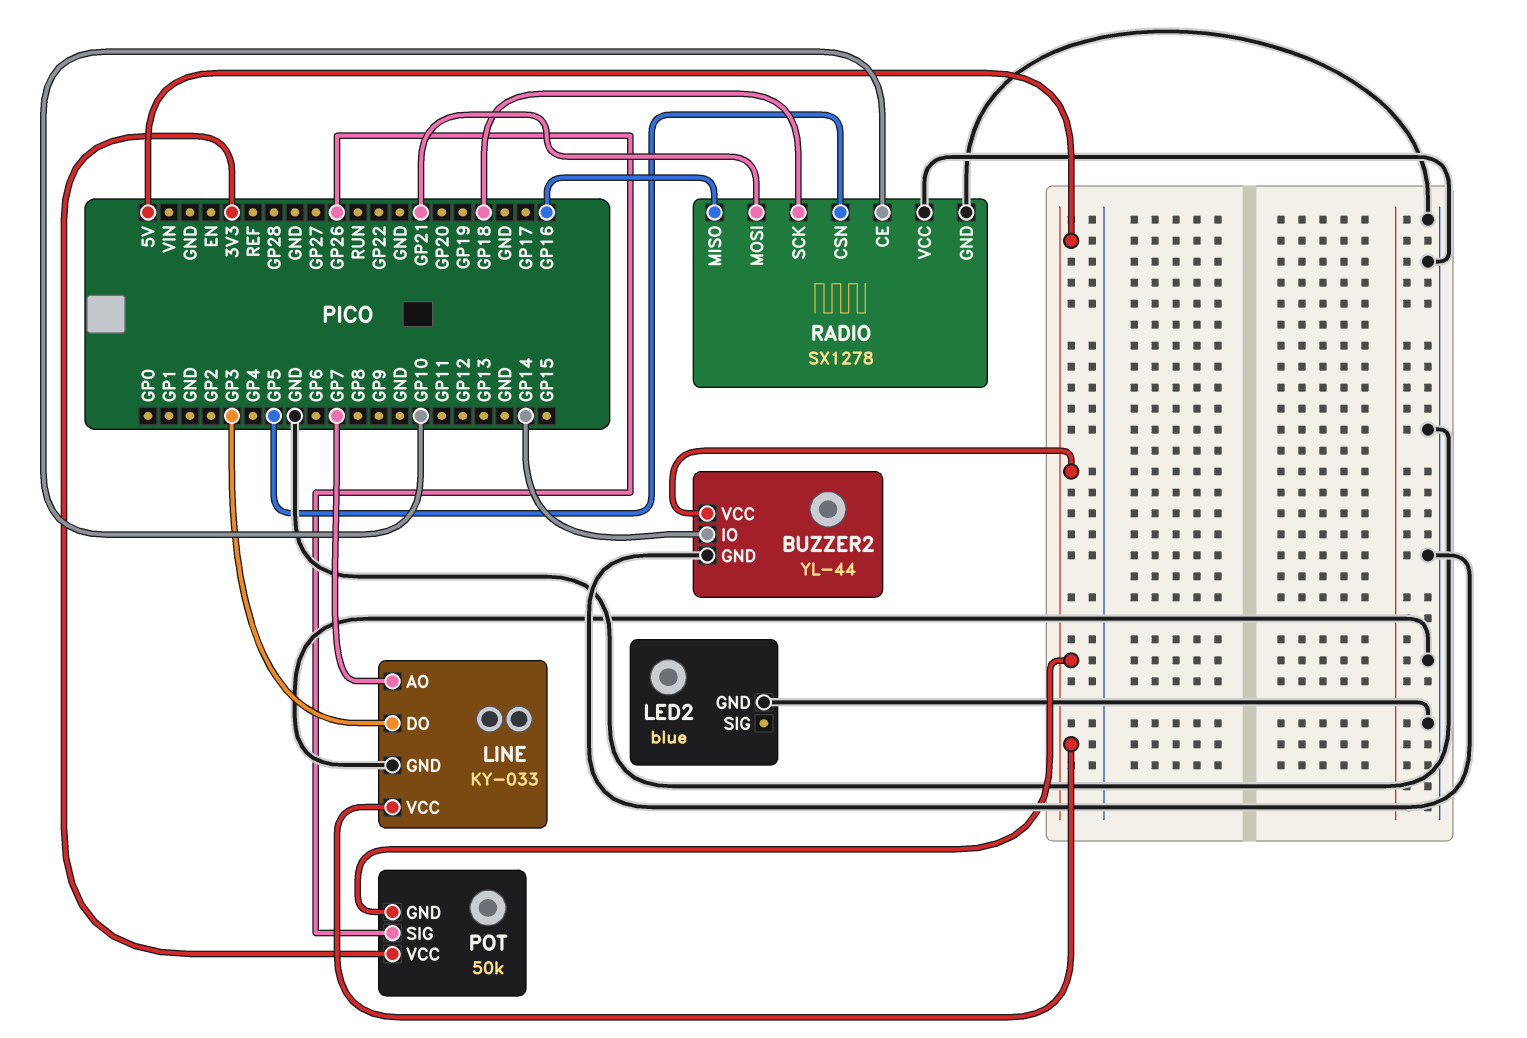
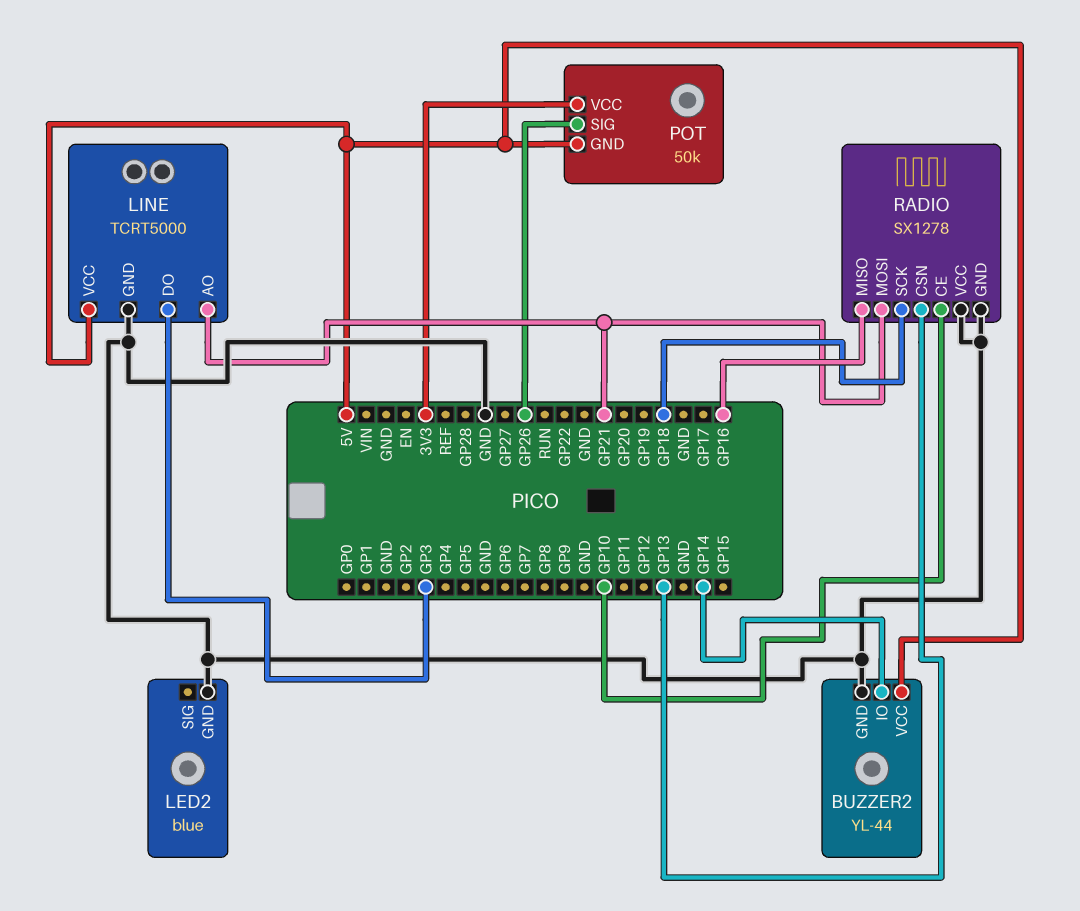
LINE: KY-033 -> TCRT5000
LINE pin AO: GP7 -> GP21
RADIO pin CSN: GP5 -> GP13

